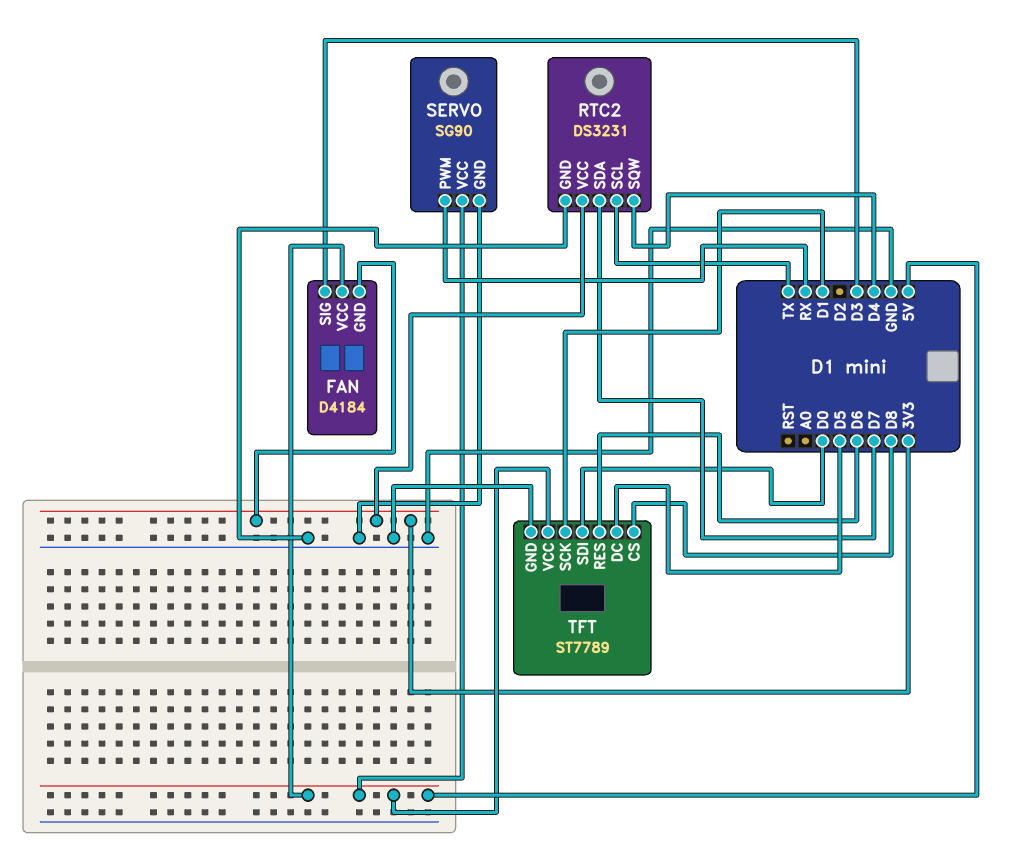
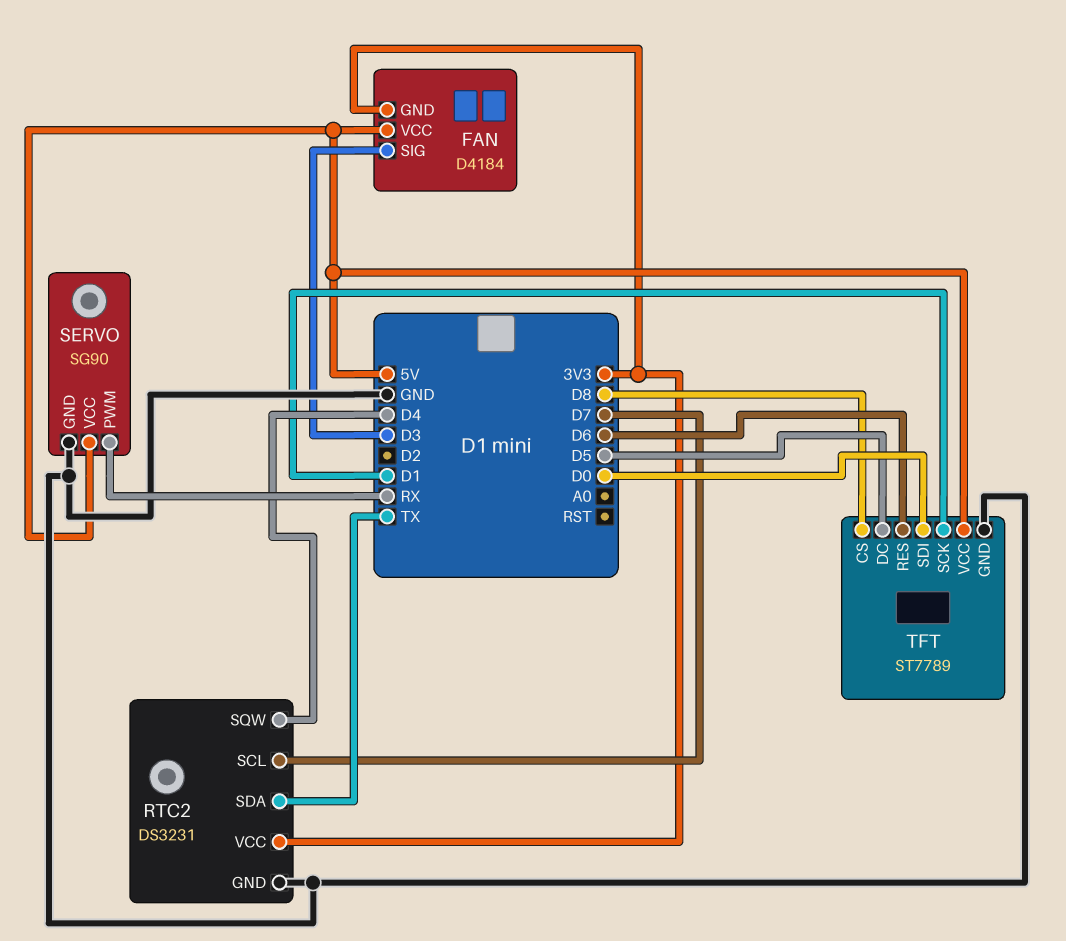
RTC2 pin SCL: TX -> D7
RTC2 pin SDA: D7 -> TX

